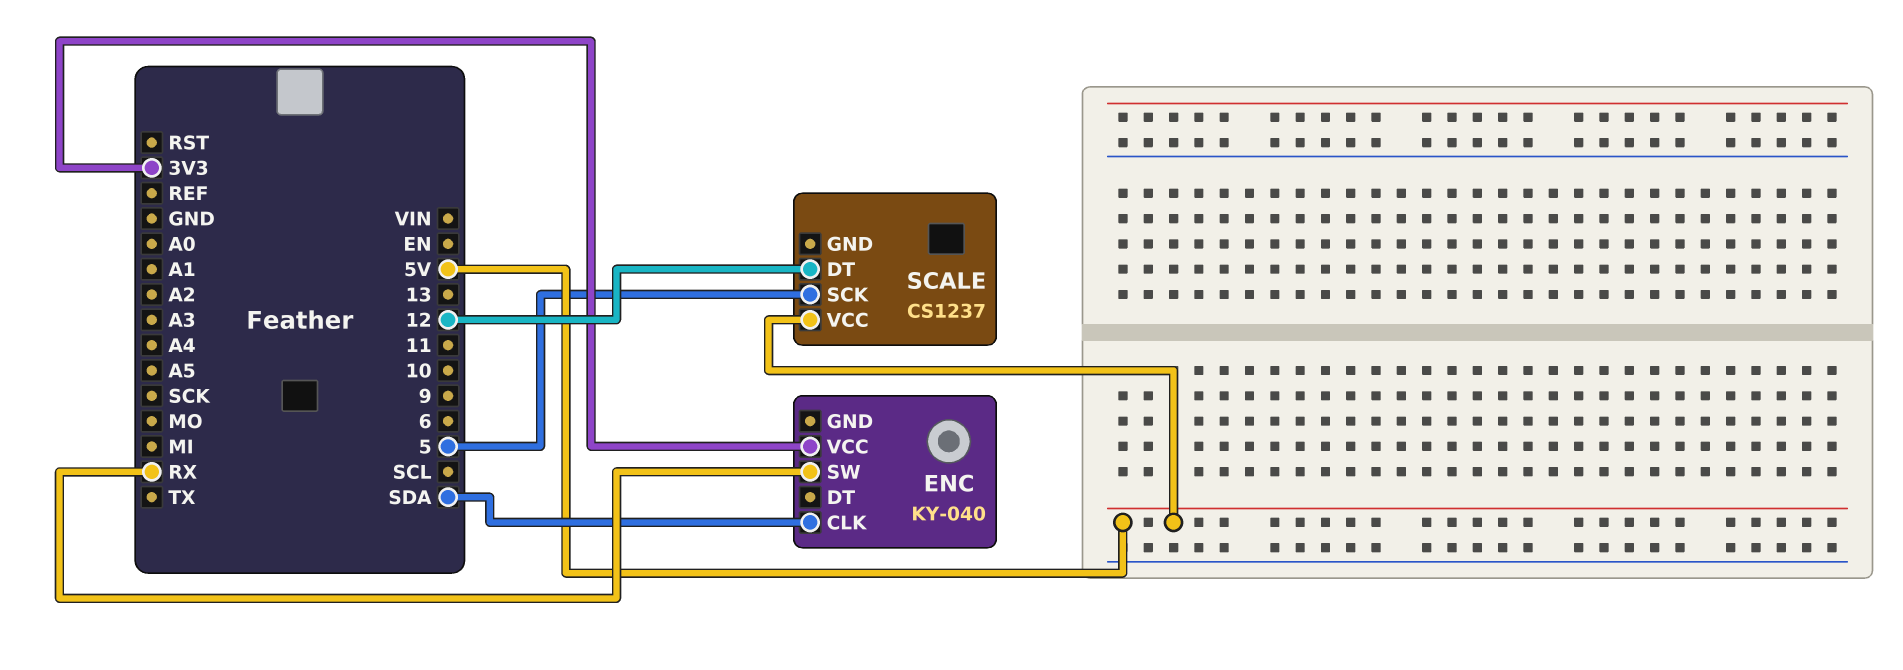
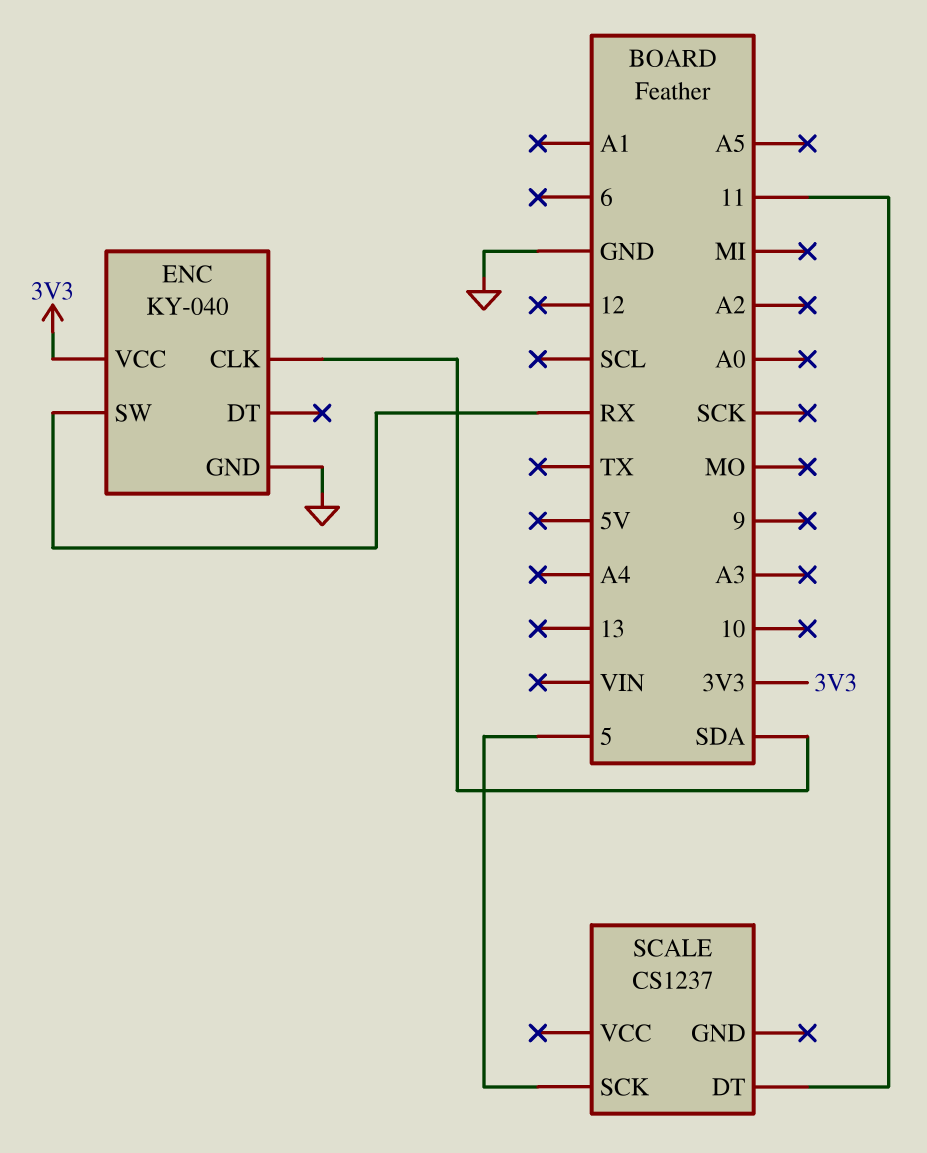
ENC pin GND: none -> GND
SCALE pin DT: 12 -> 11
SCALE pin VCC: 5V -> none

